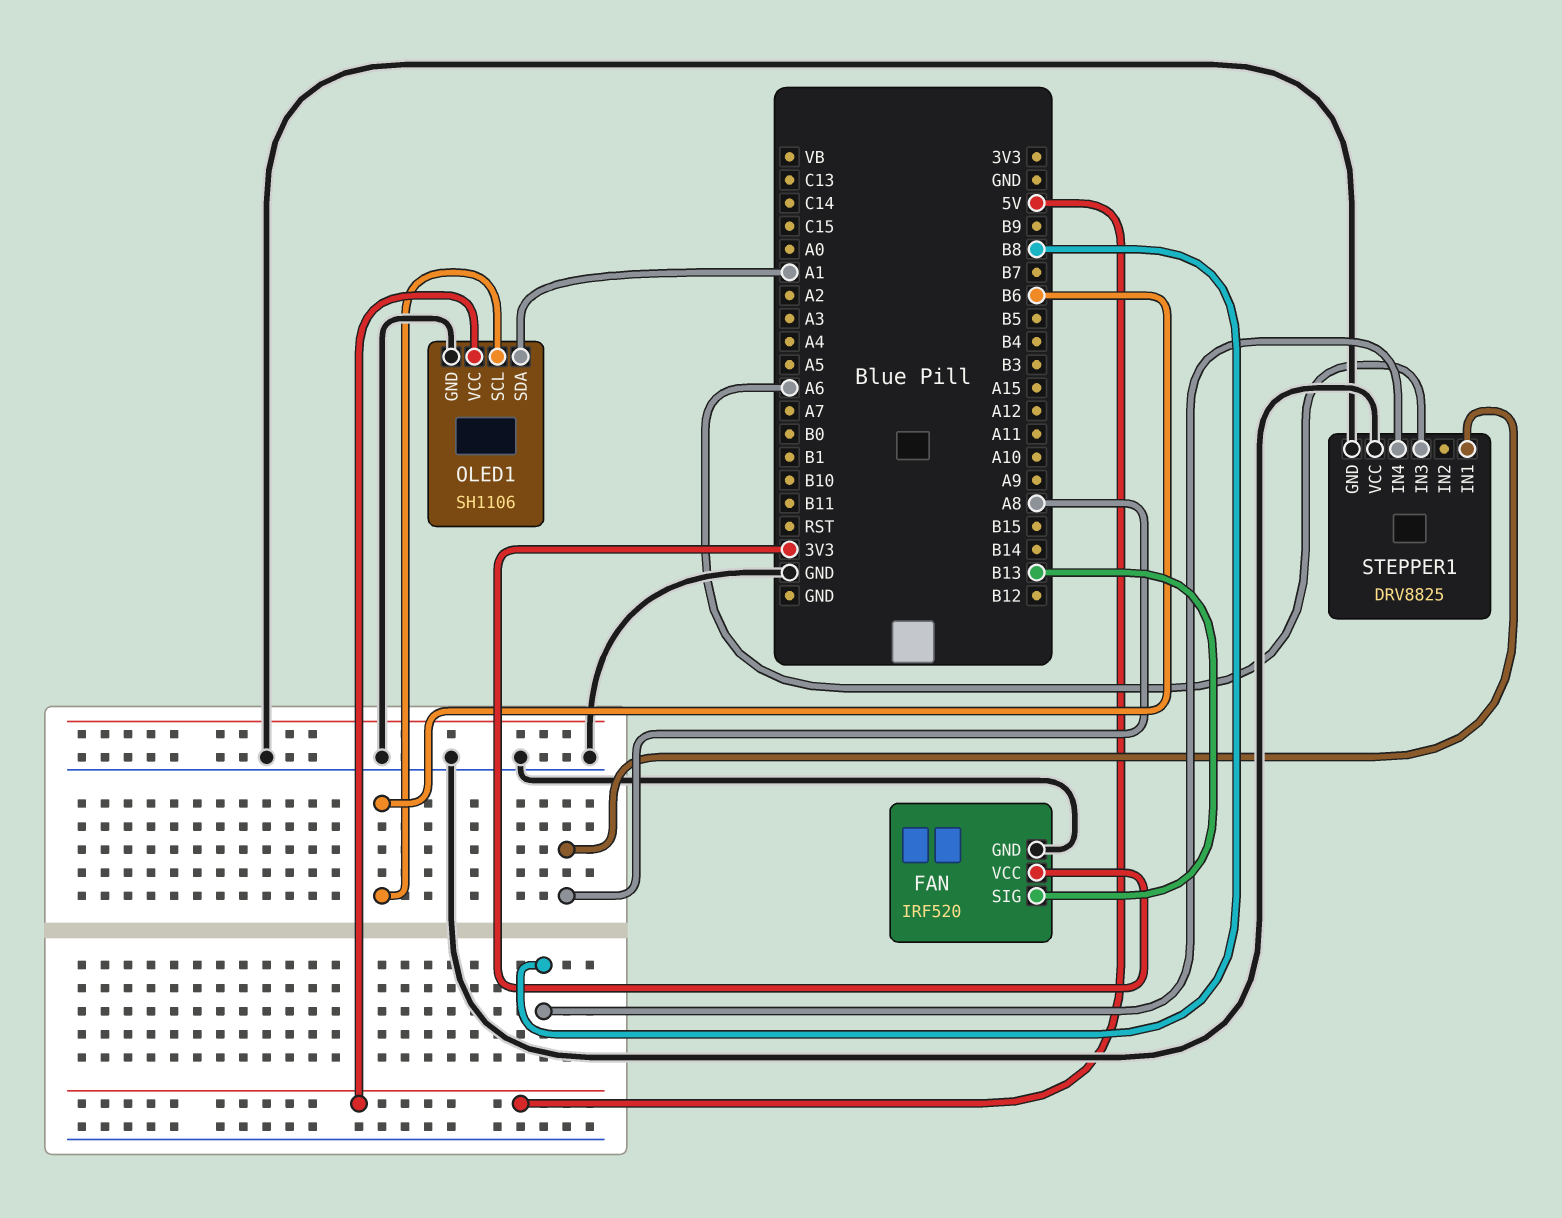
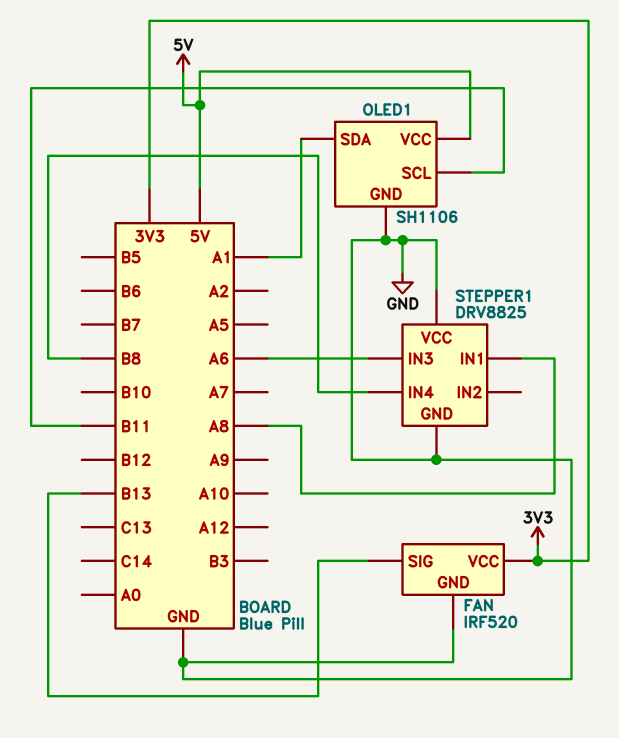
OLED1 pin SCL: B6 -> B11

